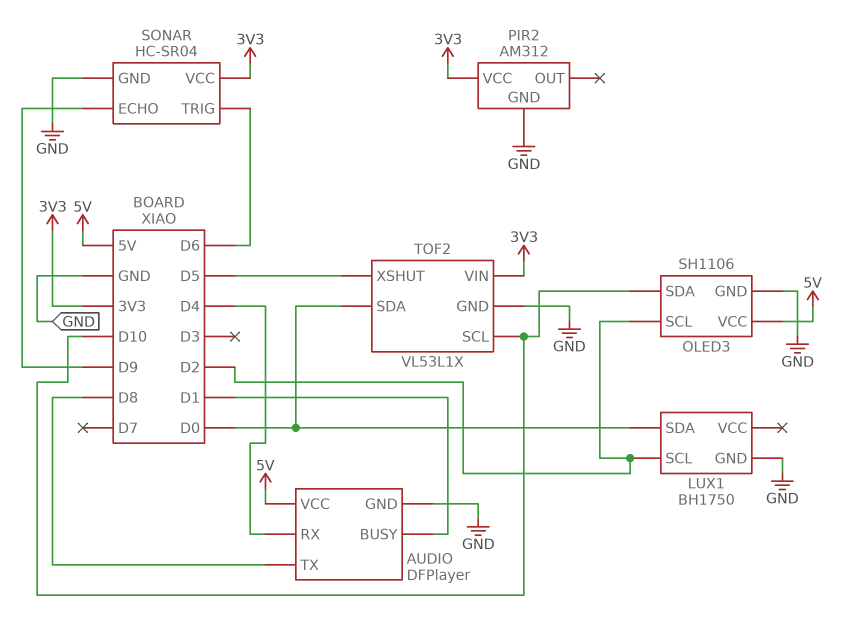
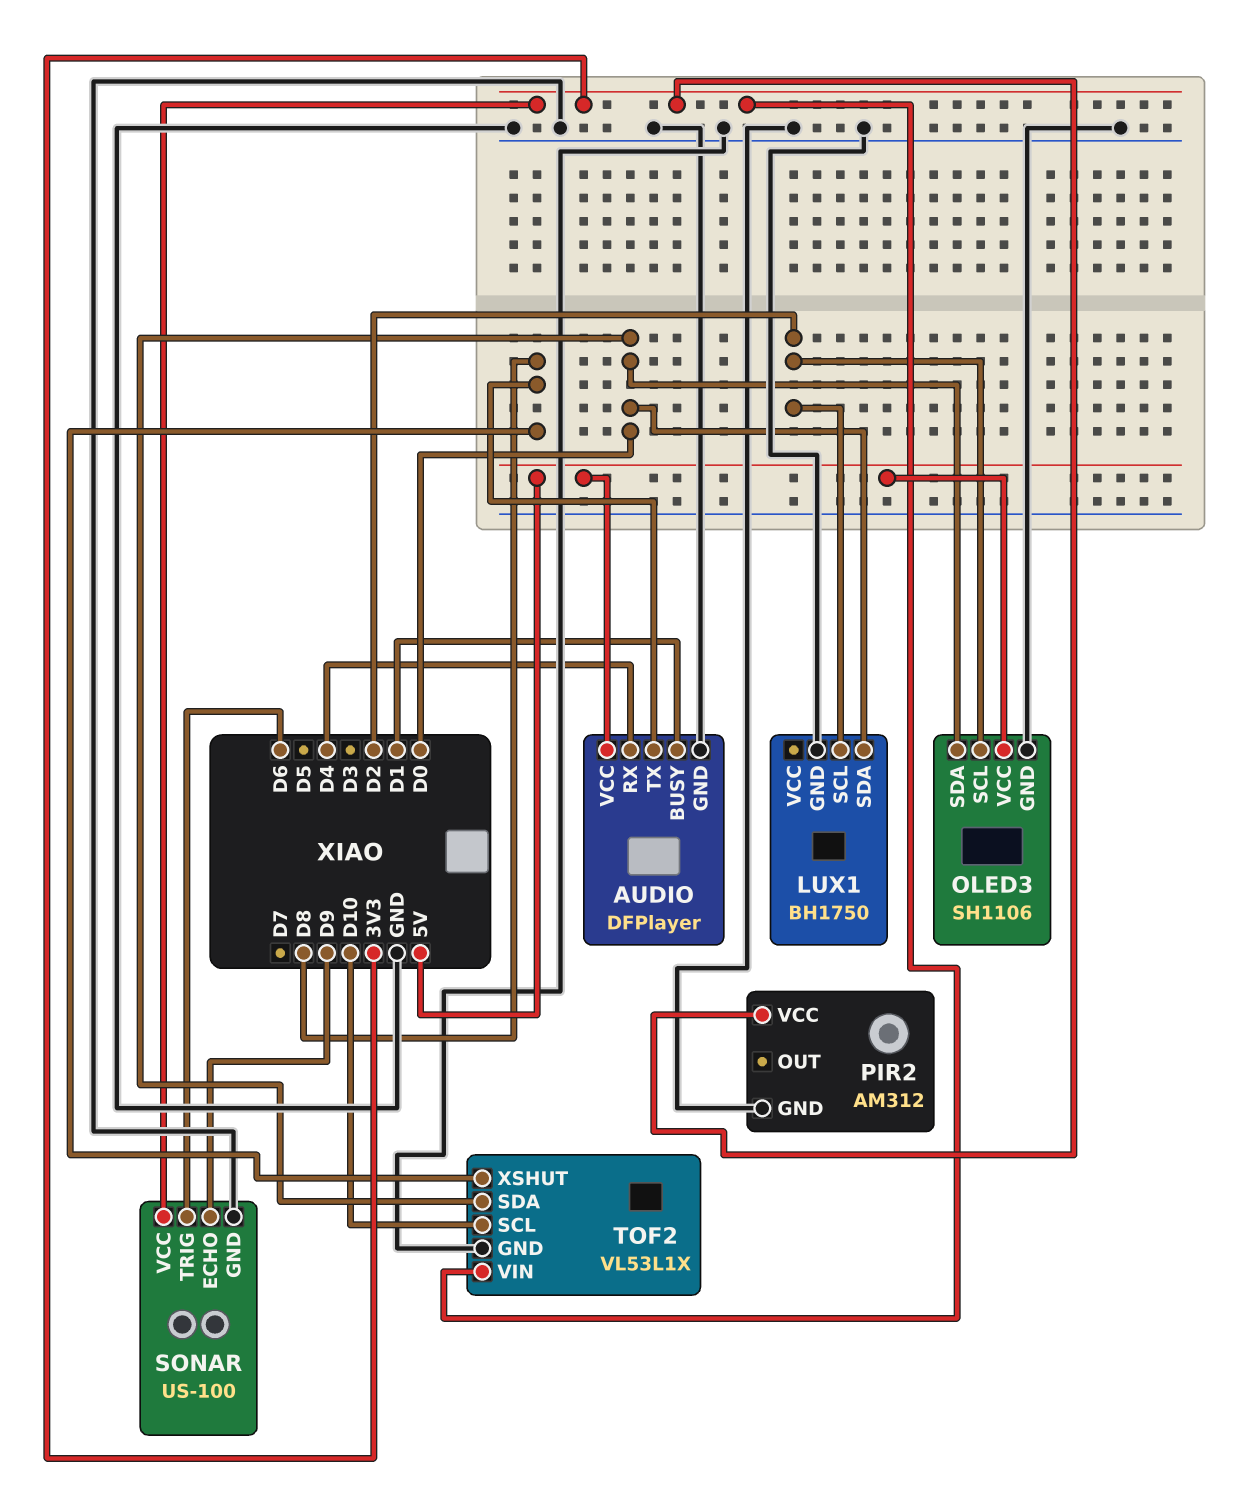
OLED3 pin SDA: D10 -> D0
SONAR: HC-SR04 -> US-100
TOF2 pin XSHUT: D5 -> D8

